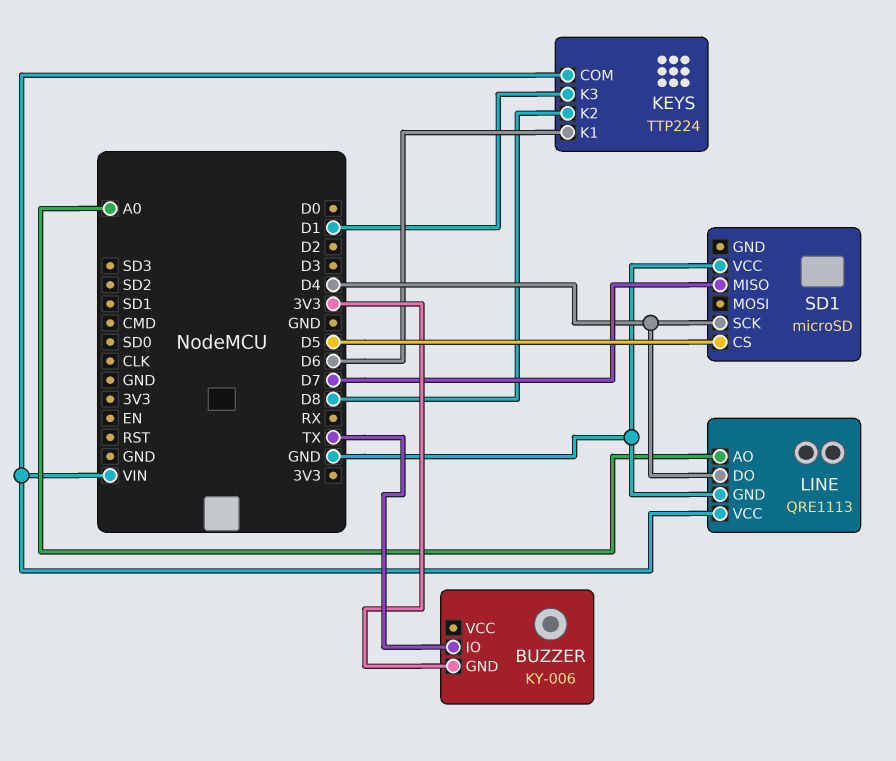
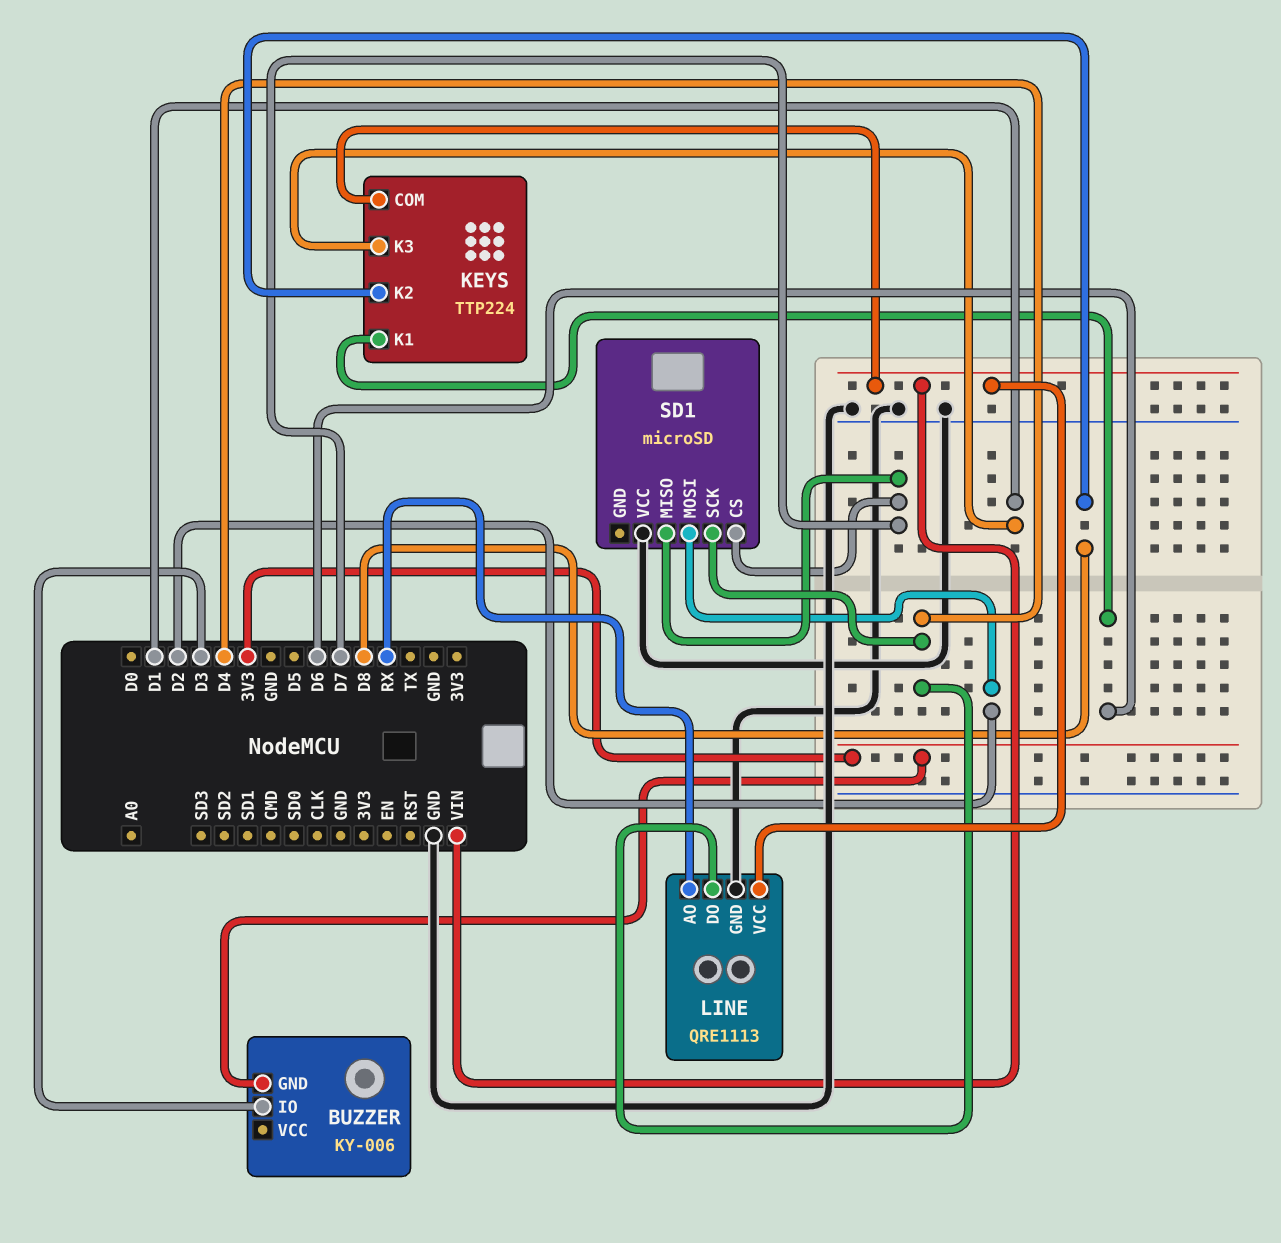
BUZZER pin IO: TX -> D3
LINE pin AO: A0 -> RX
SD1 pin CS: D5 -> D7
SD1 pin MOSI: none -> D2

